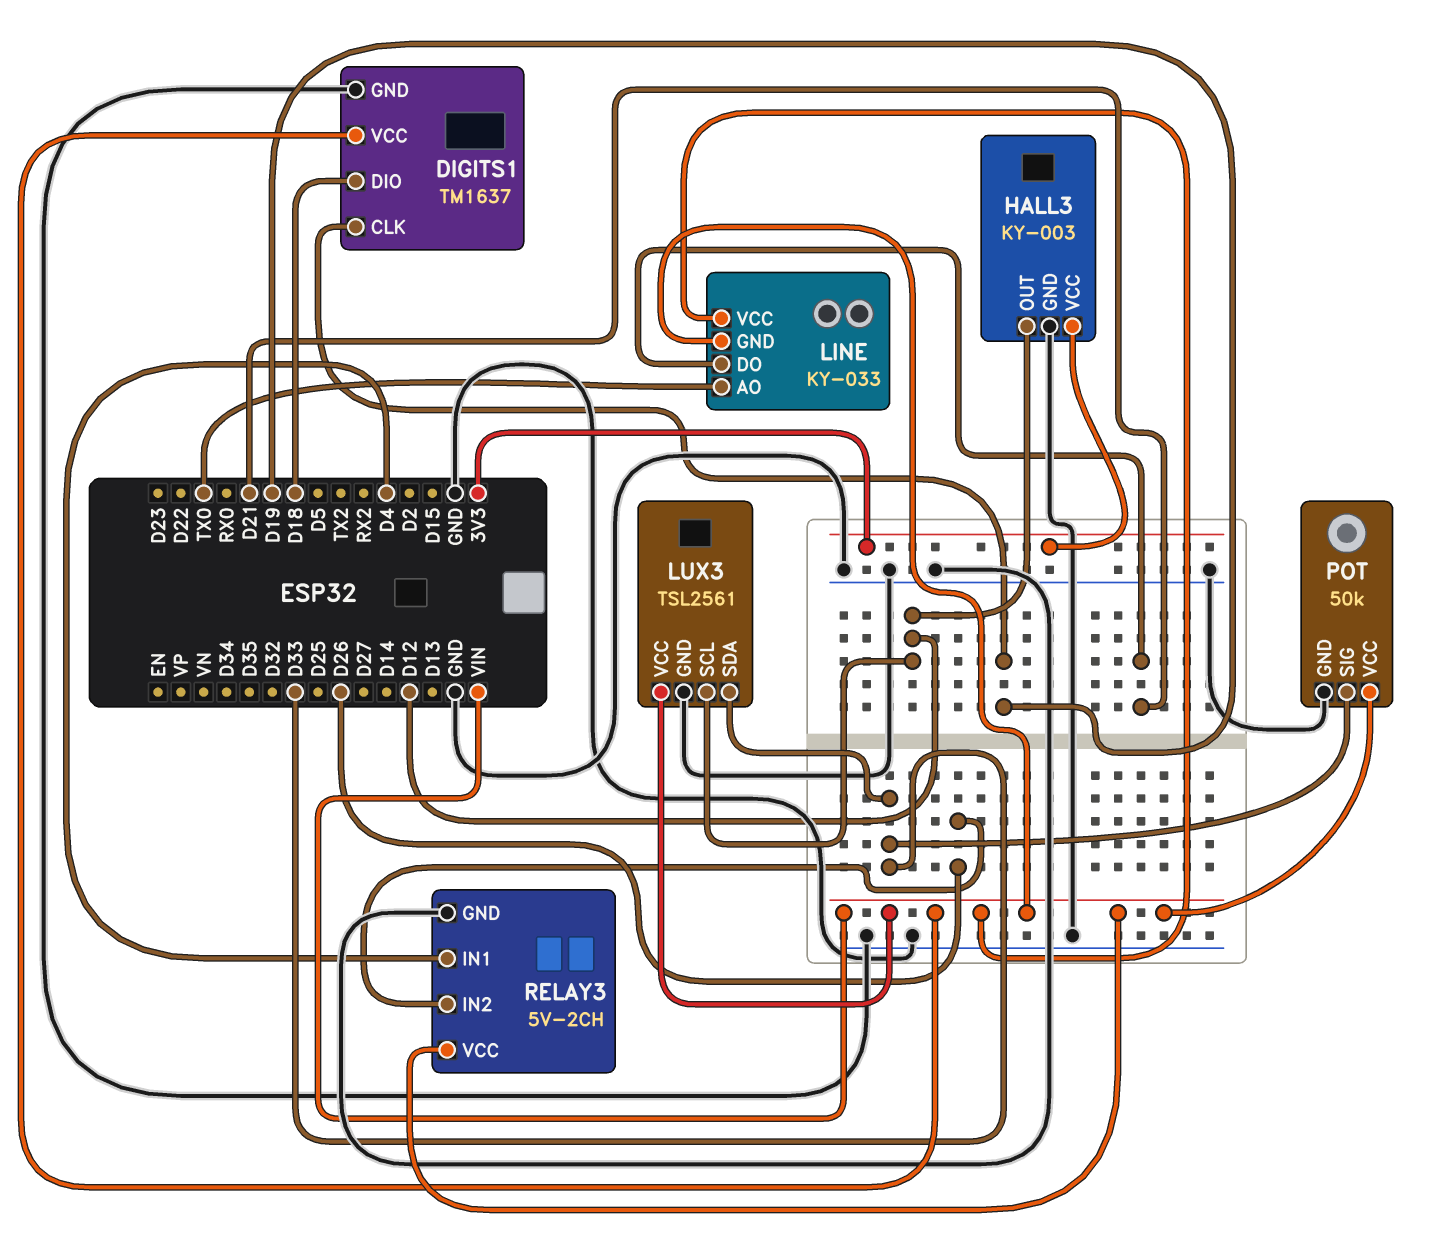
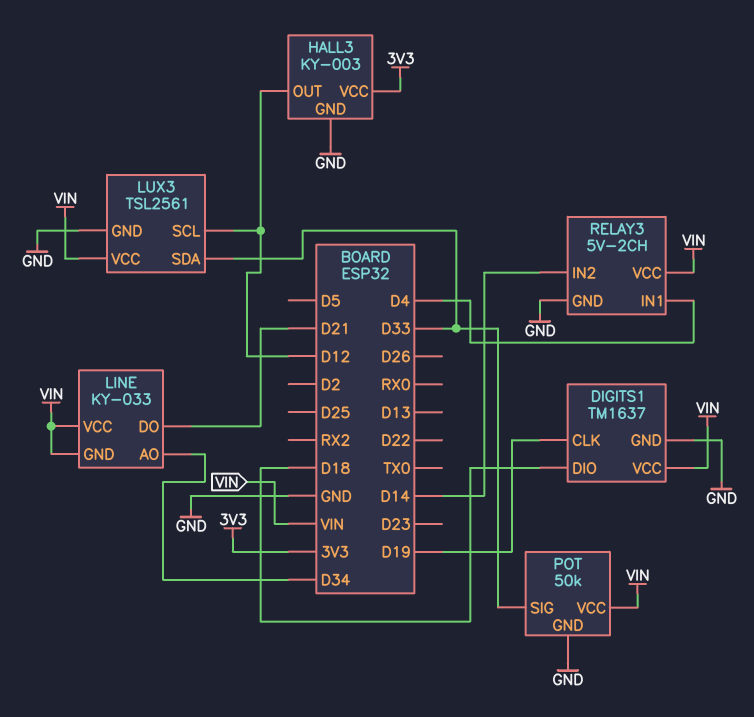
LINE pin AO: TX0 -> D34
RELAY3 pin IN2: D26 -> D14

